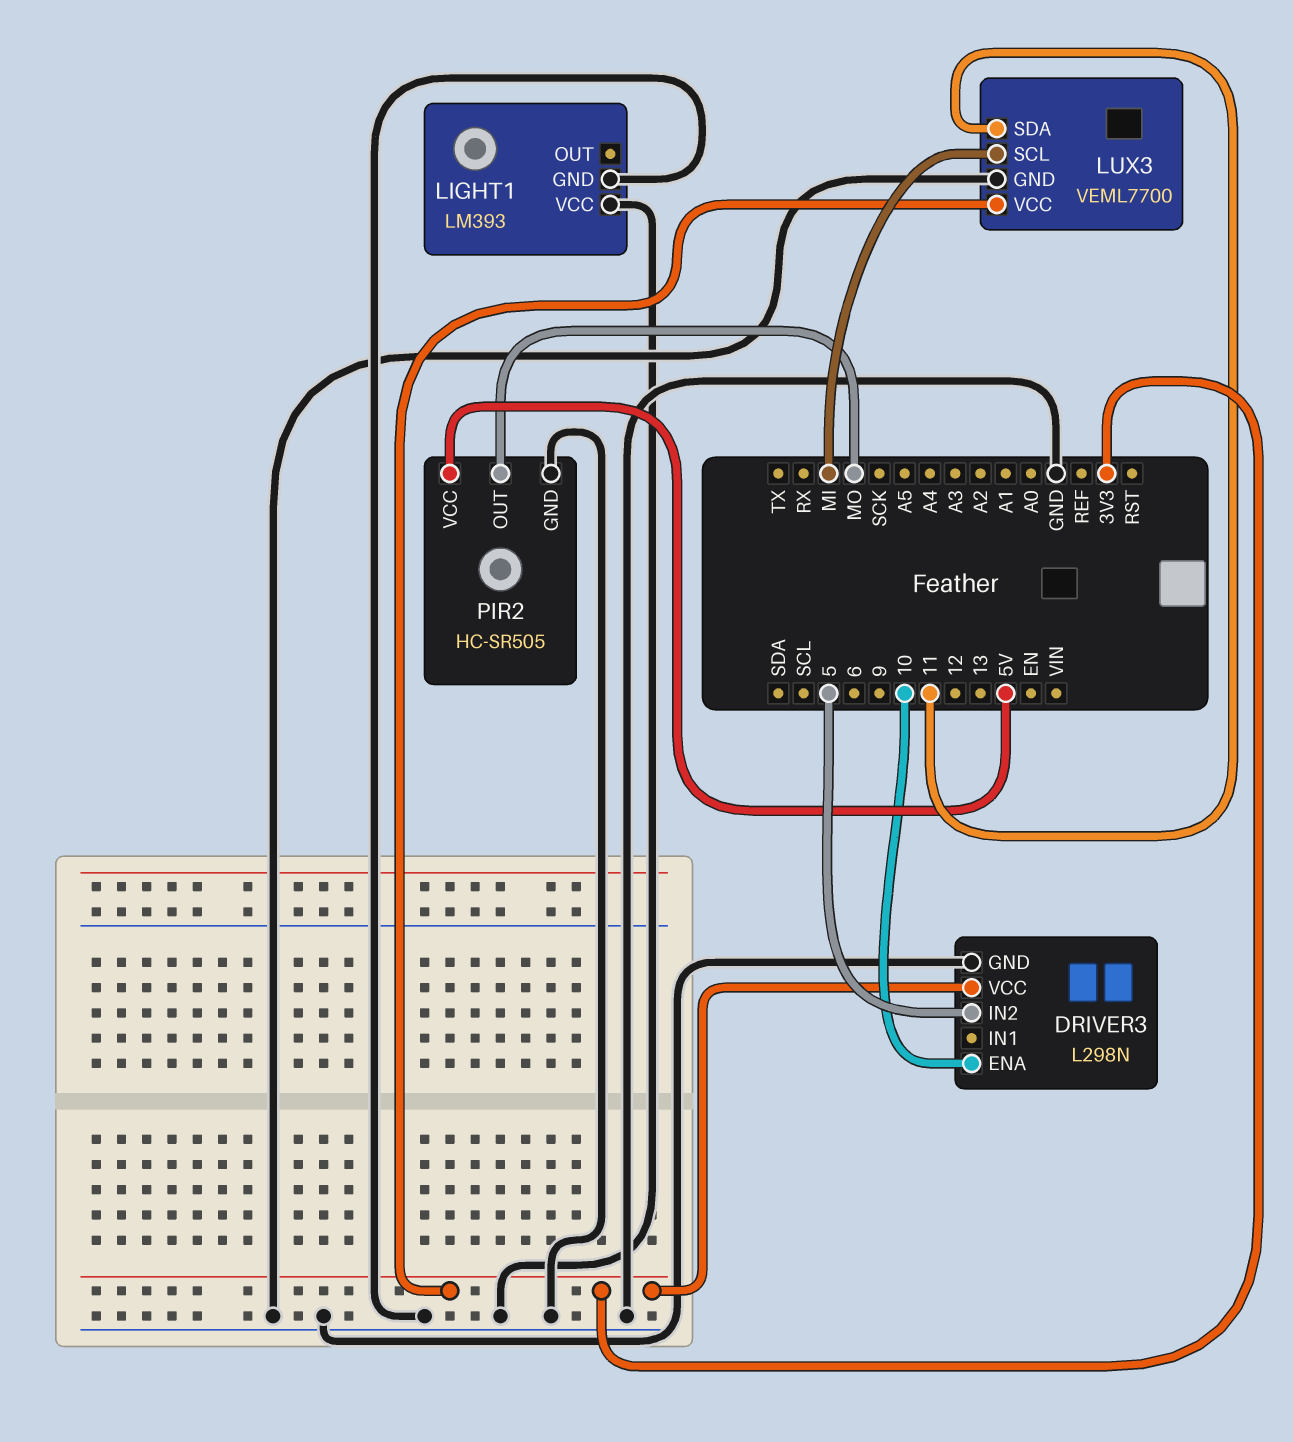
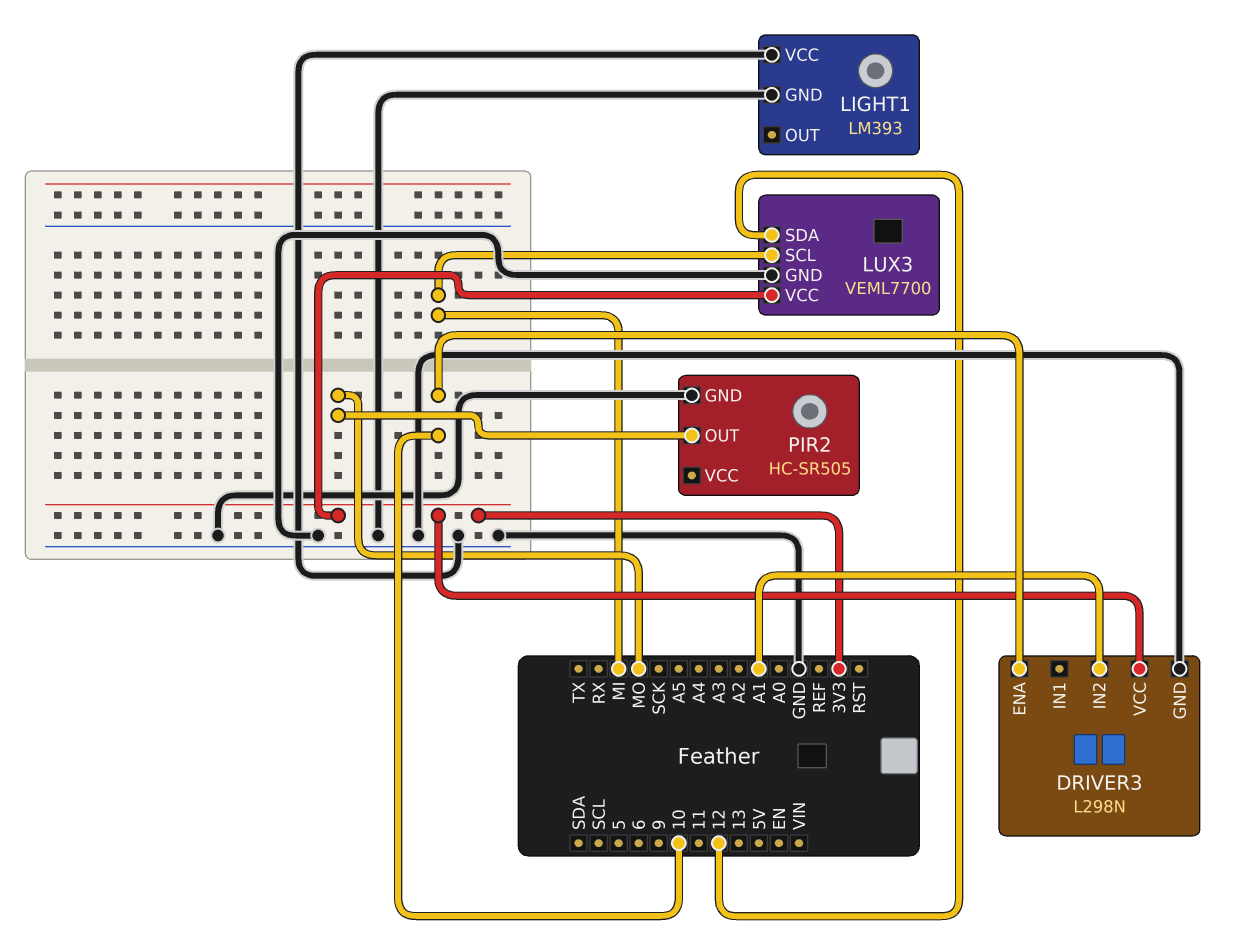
DRIVER3 pin IN2: 5 -> A1
LUX3 pin SDA: 11 -> 12
PIR2 pin VCC: 5V -> none

